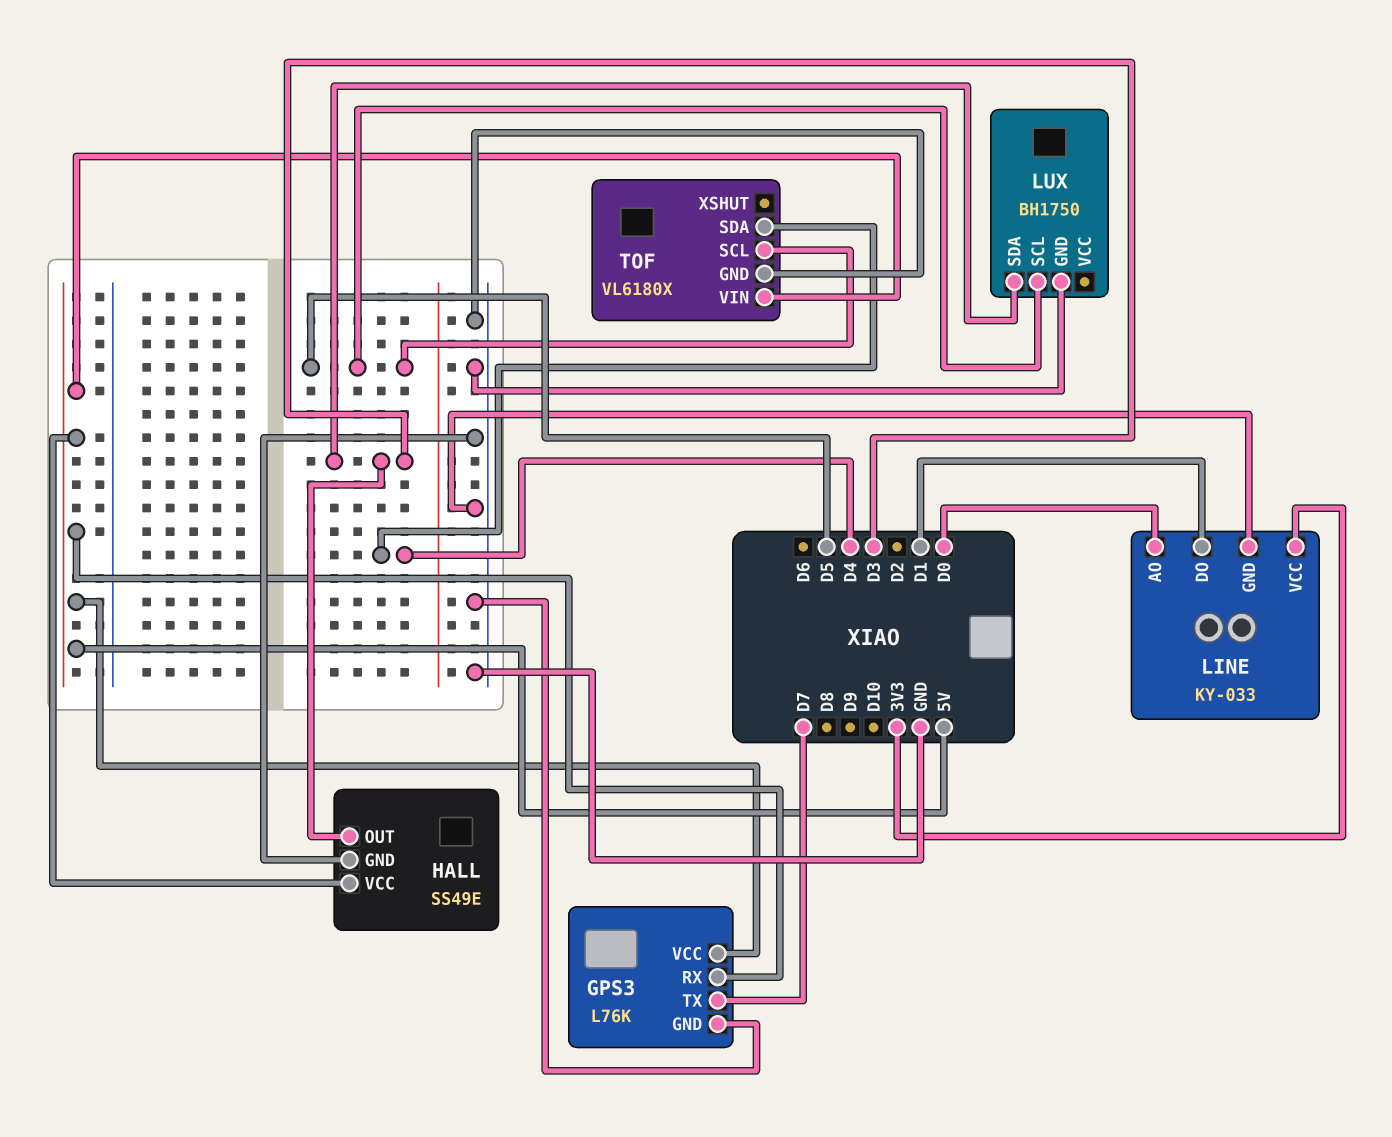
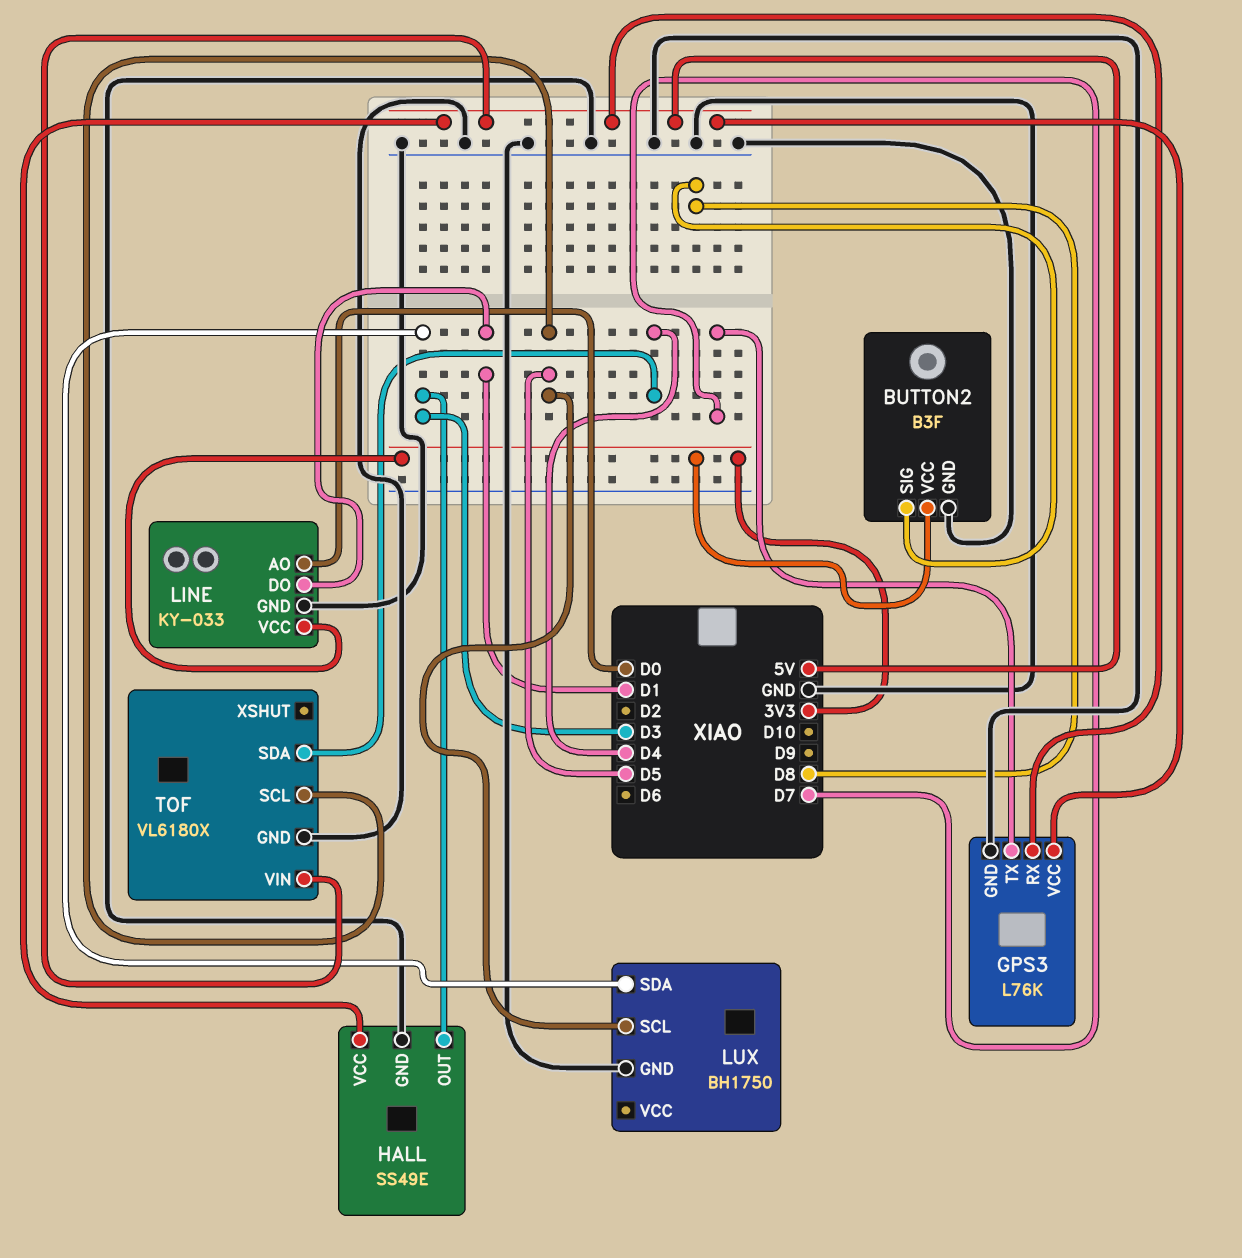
BUTTON2: none -> B3F
BUTTON2 pin GND: none -> GND
BUTTON2 pin SIG: none -> D8
BUTTON2 pin VCC: none -> 3V3

